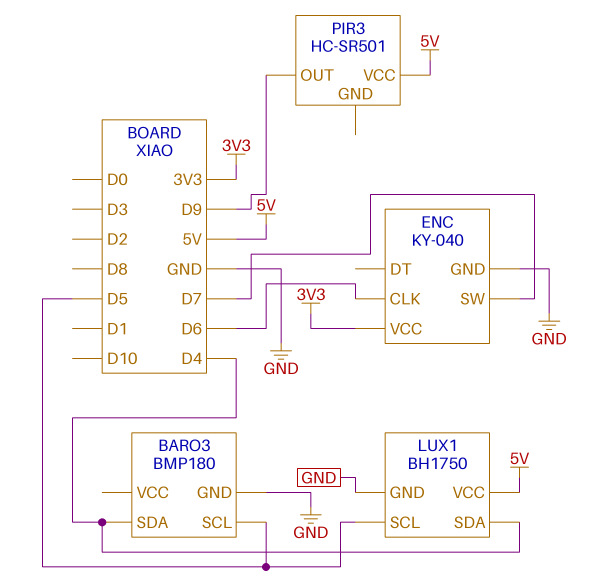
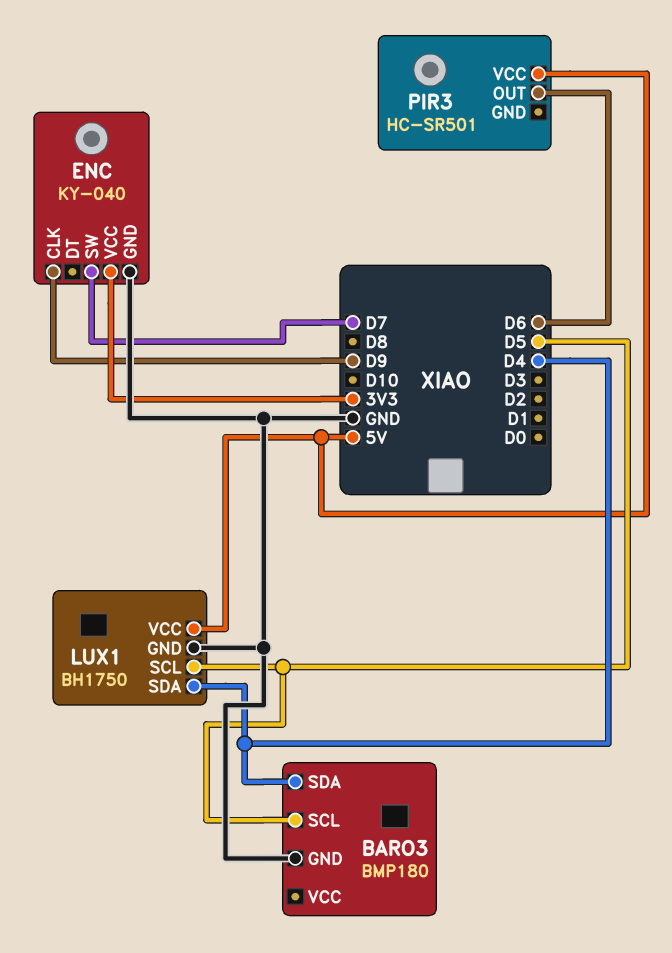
ENC pin CLK: D6 -> D9
PIR3 pin OUT: D9 -> D6

